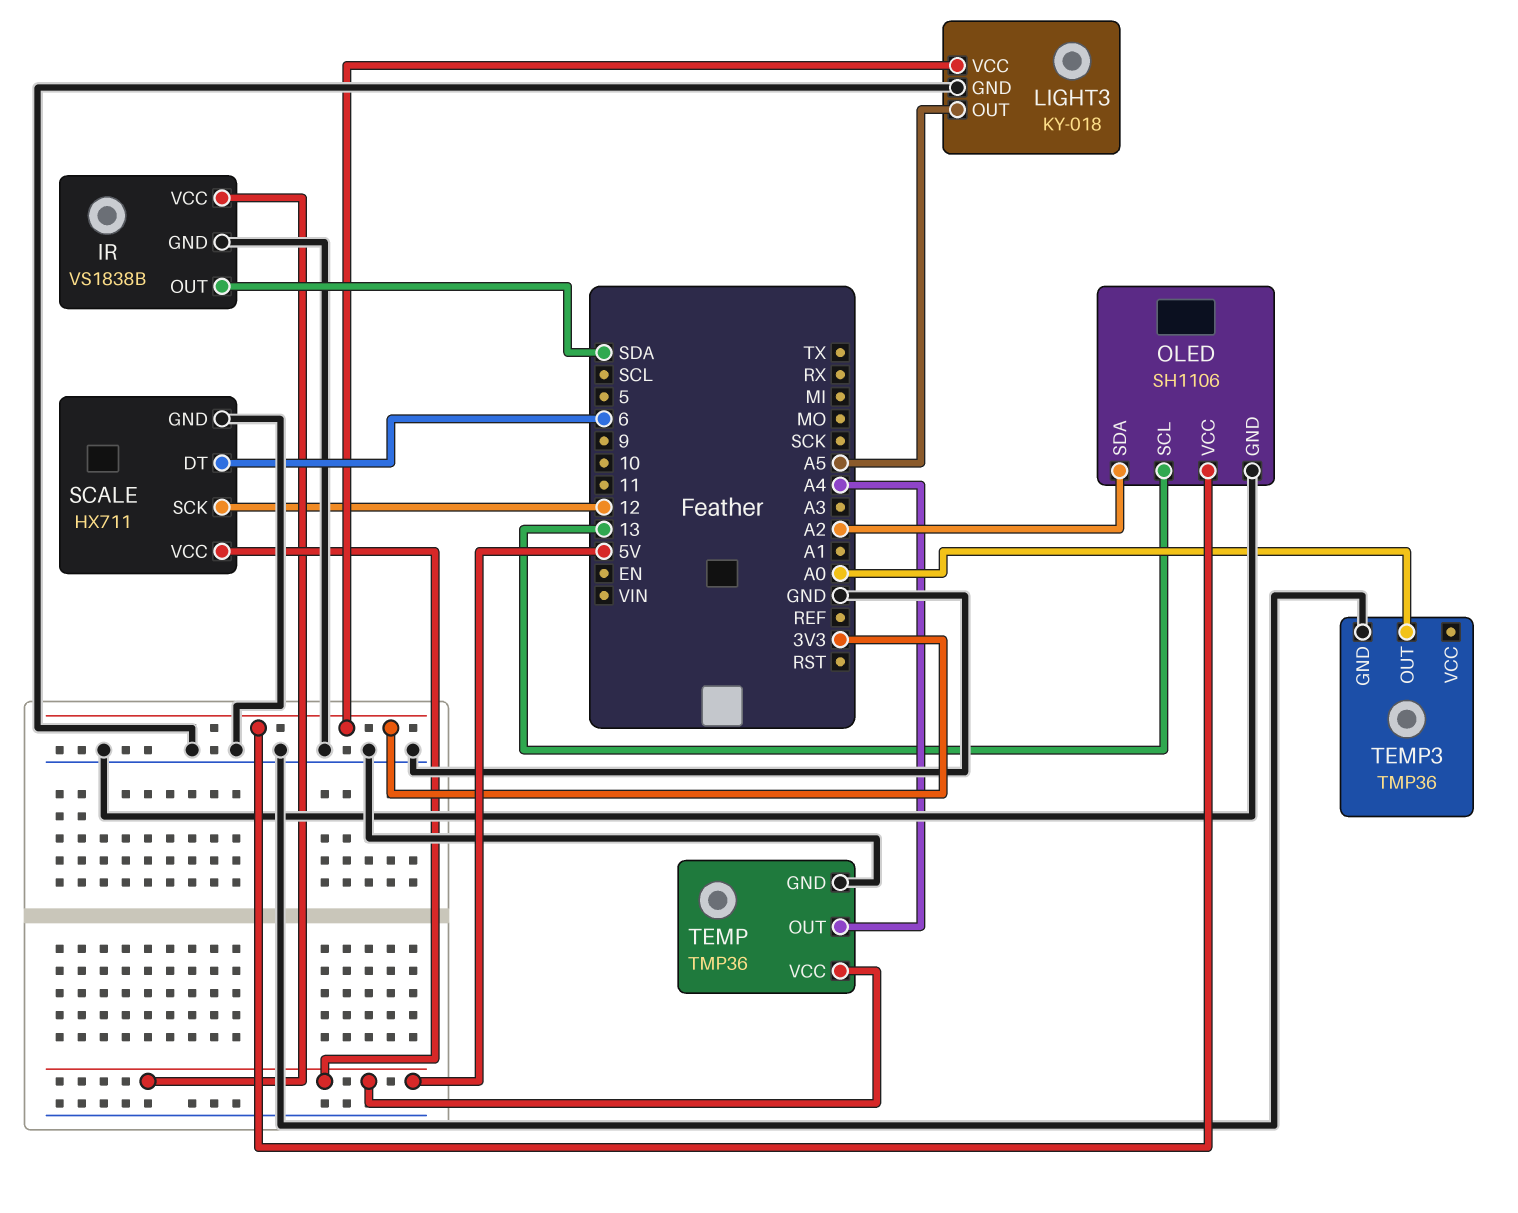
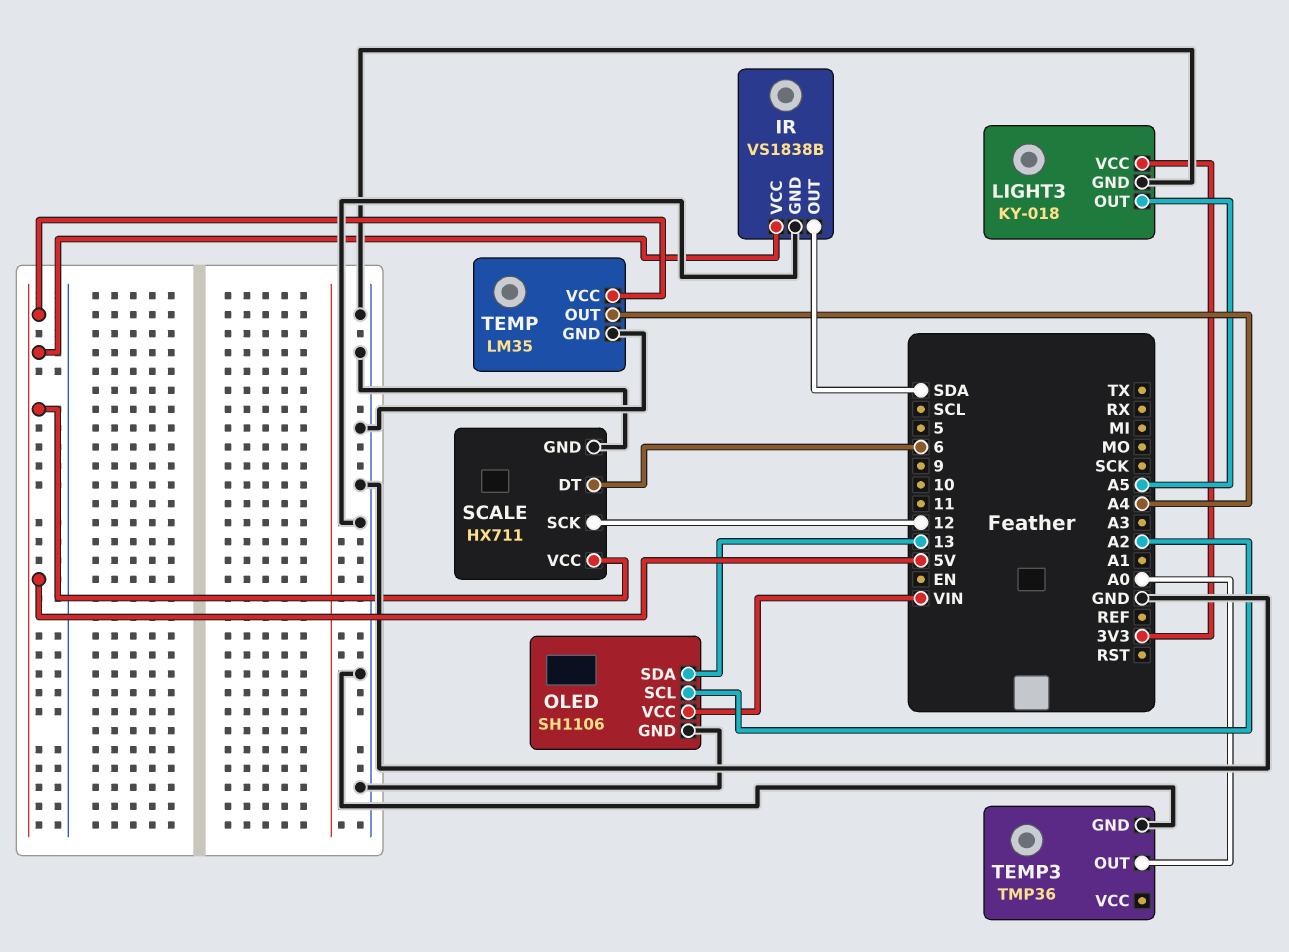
OLED pin SCL: 13 -> A2
OLED pin SDA: A2 -> 13
OLED pin VCC: 3V3 -> VIN
TEMP: TMP36 -> LM35

